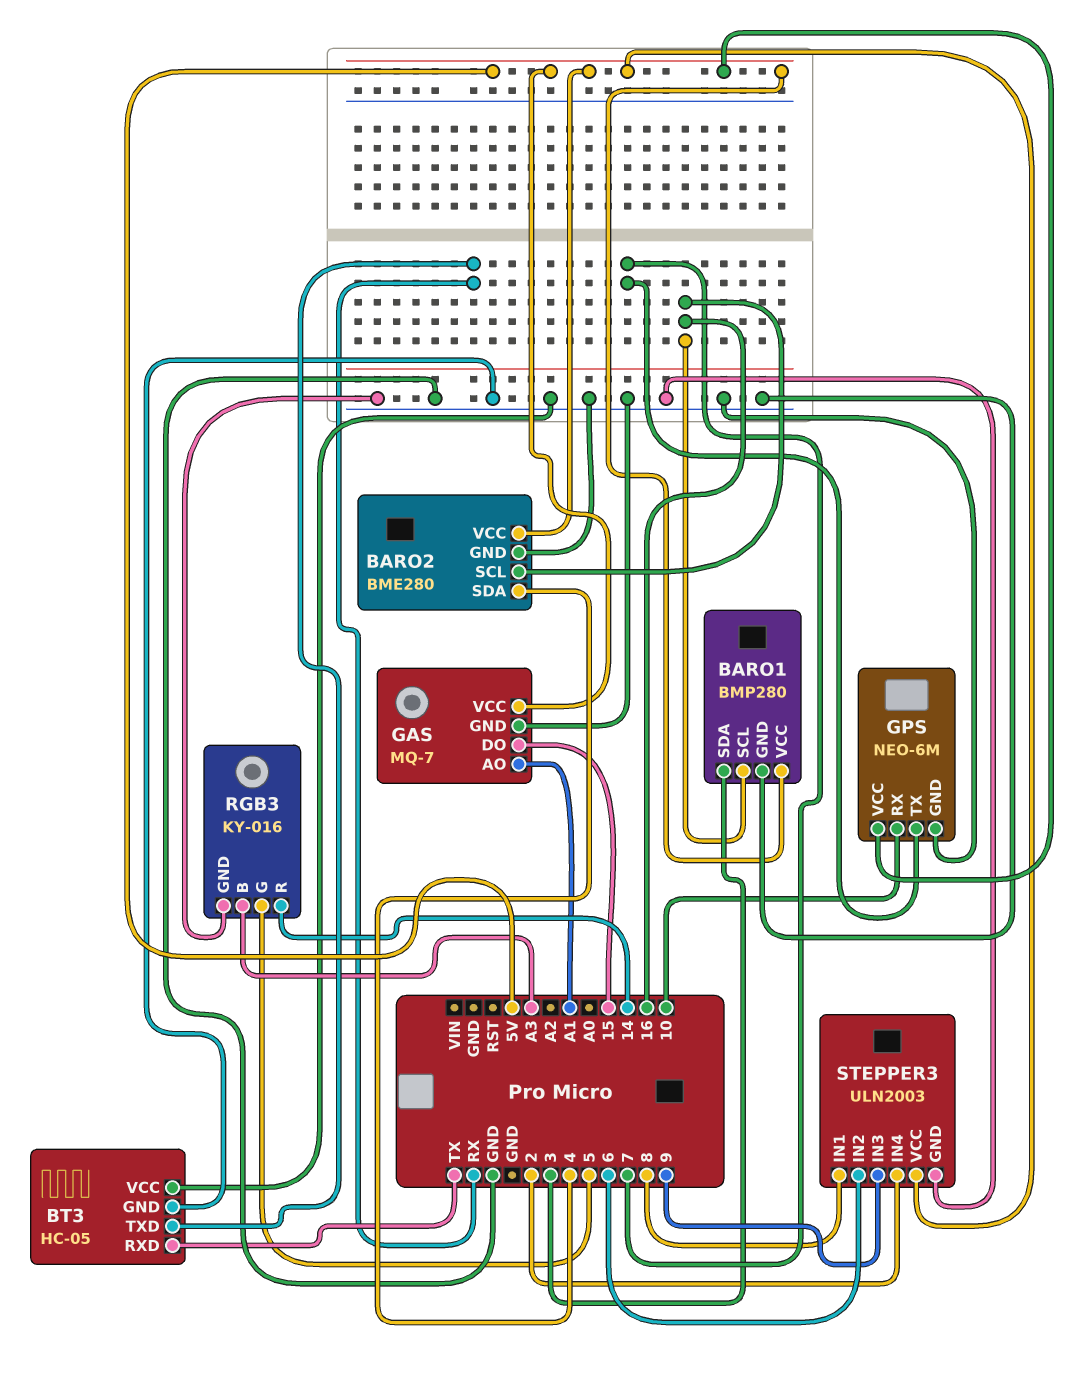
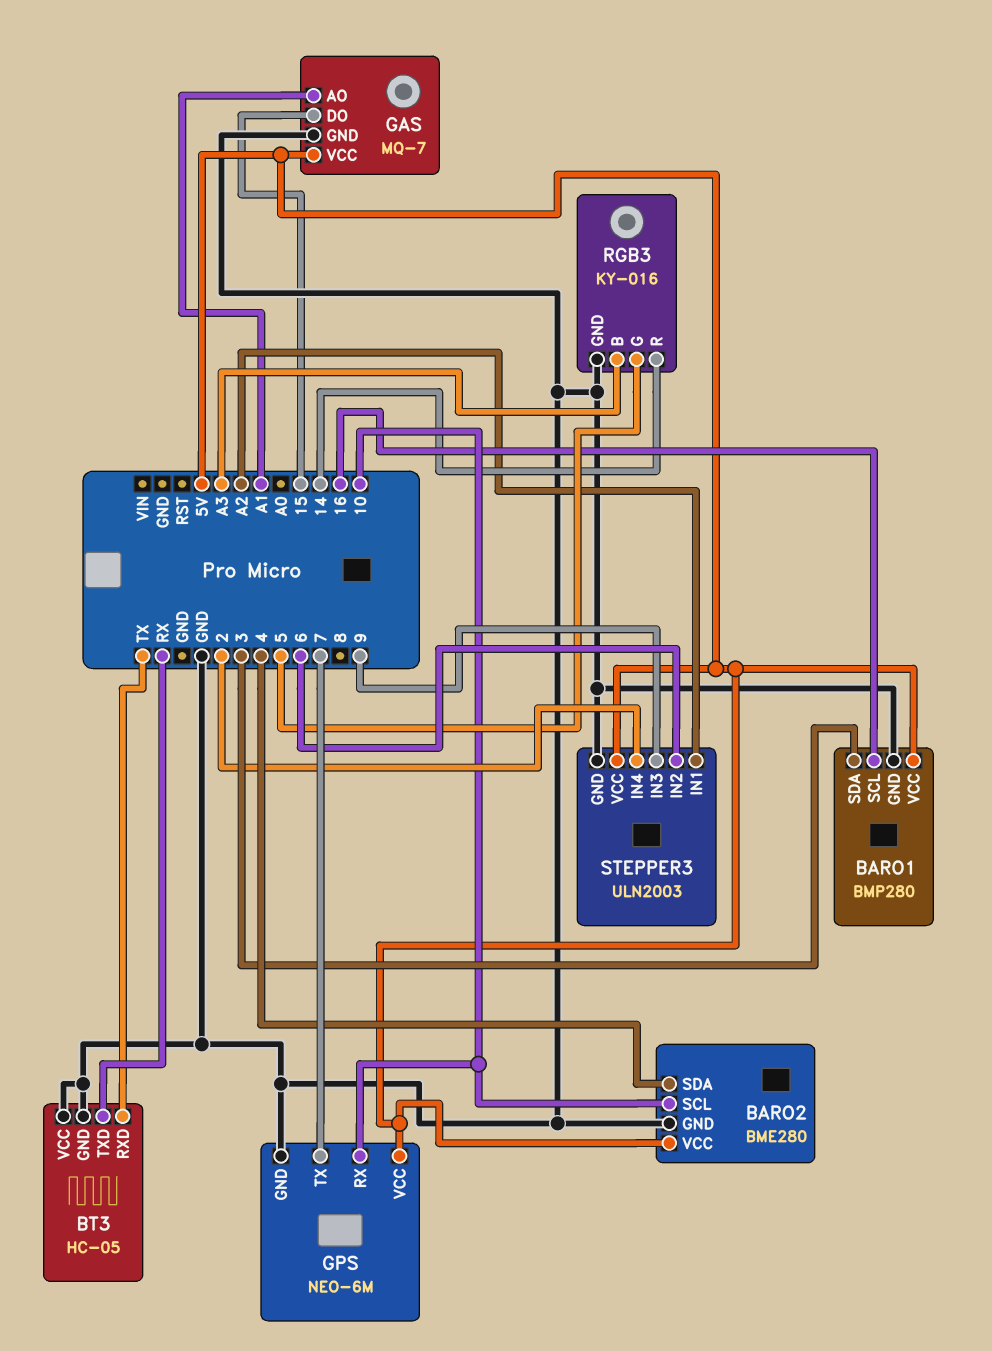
BARO2 pin SCL: 16 -> 10
STEPPER3 pin IN1: 8 -> A2

